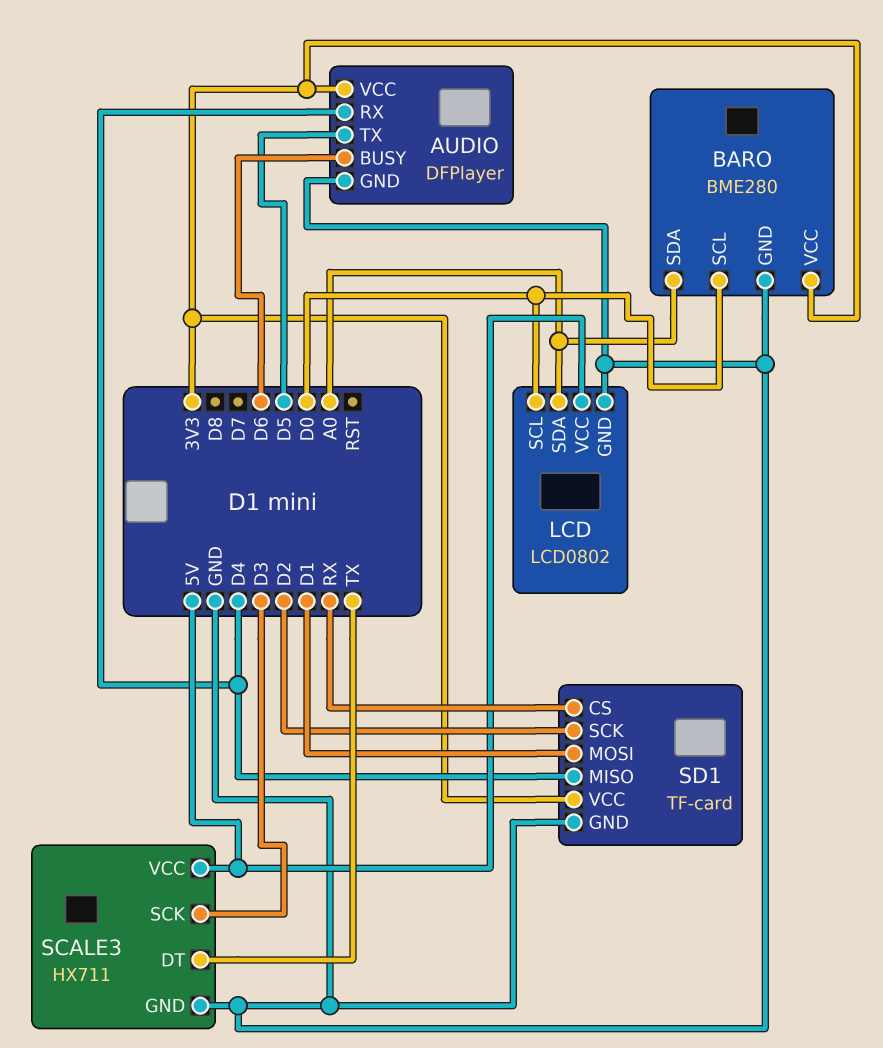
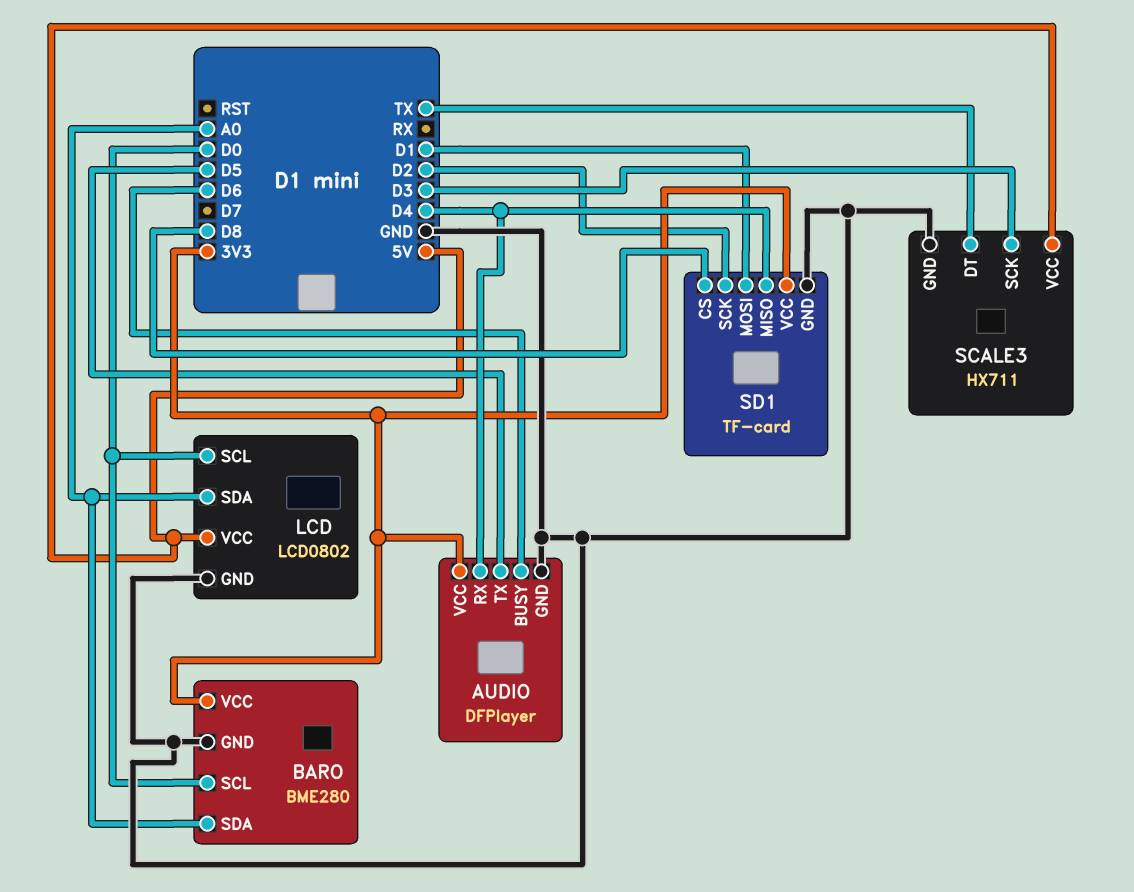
SD1 pin CS: RX -> D8

